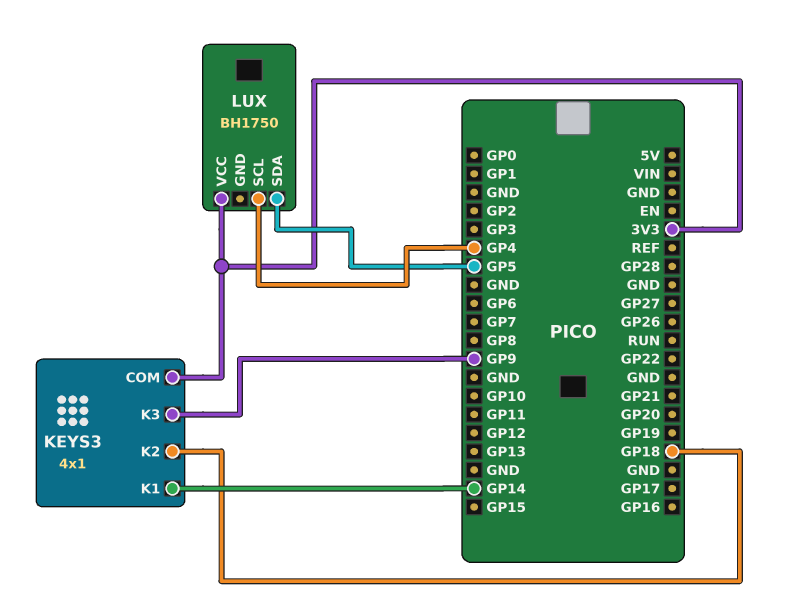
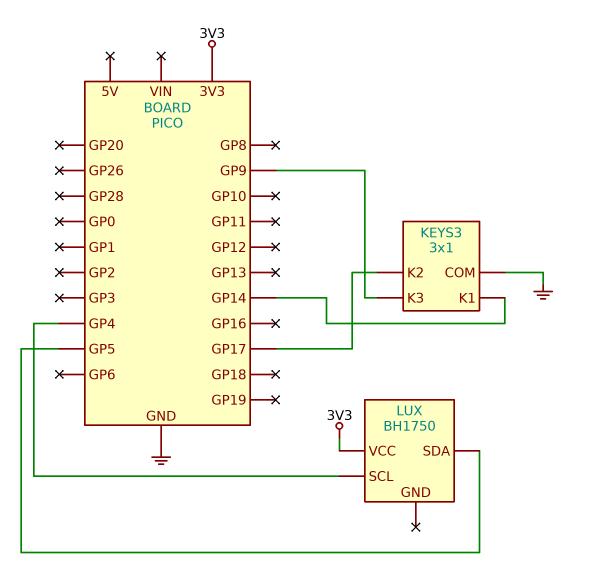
KEYS3: 4x1 -> 3x1
KEYS3 pin COM: 3V3 -> GND
KEYS3 pin K2: GP18 -> GP17

